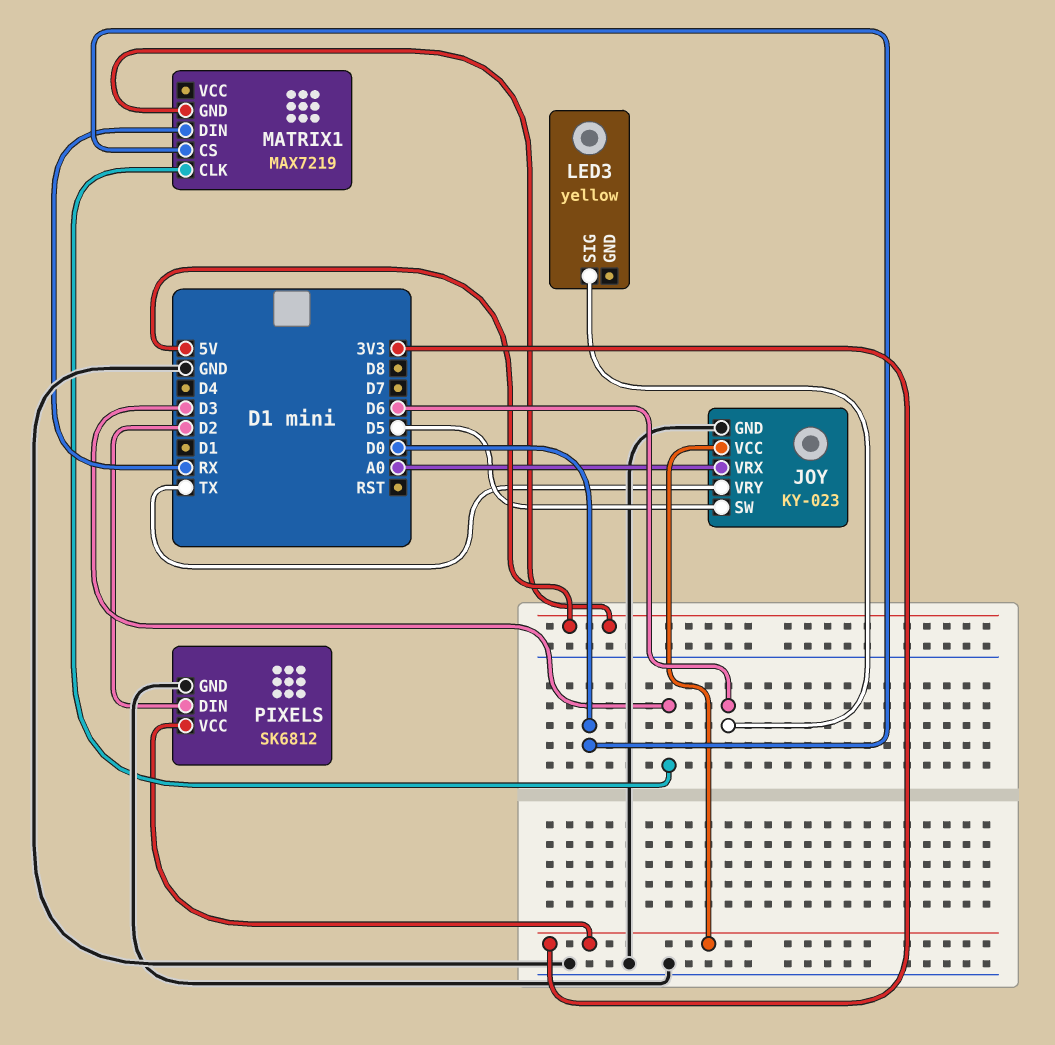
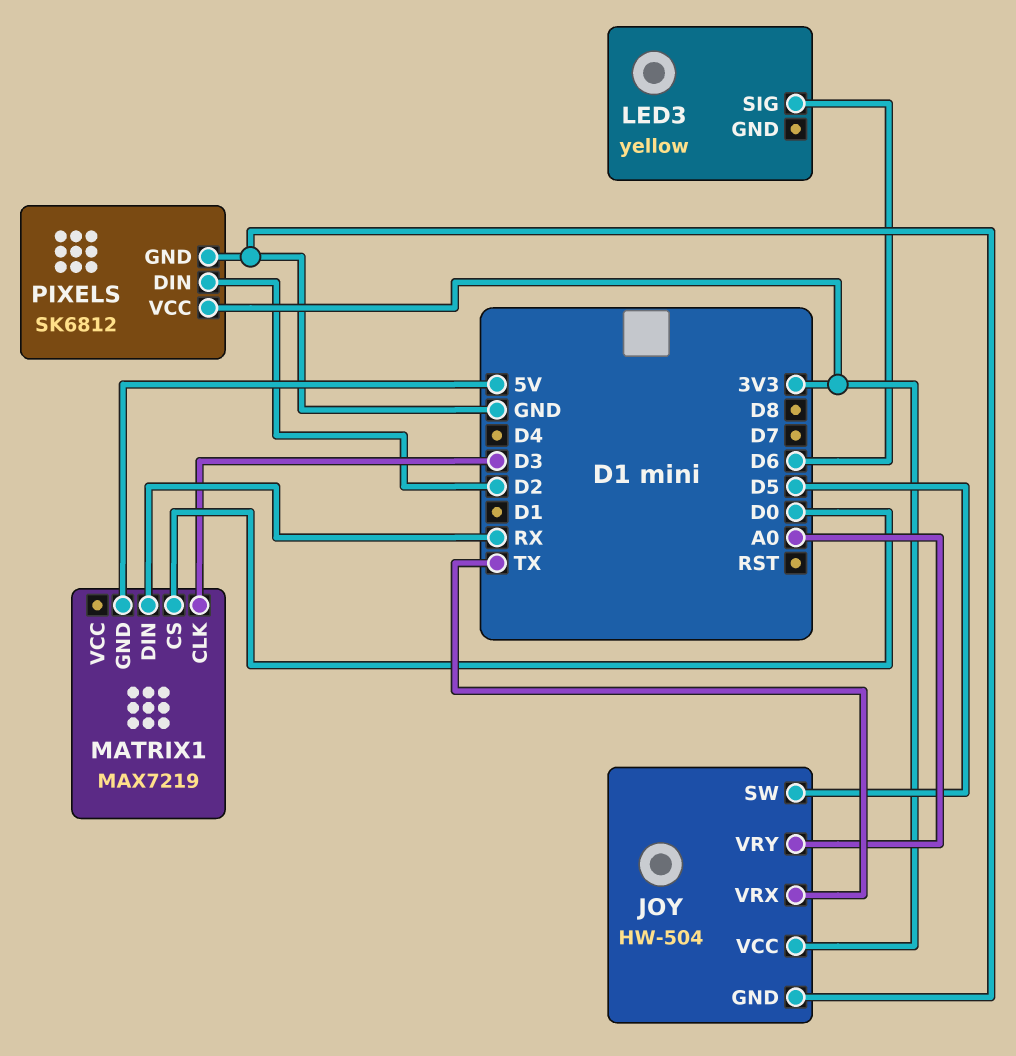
JOY: KY-023 -> HW-504
JOY pin VRX: A0 -> TX
JOY pin VRY: TX -> A0

